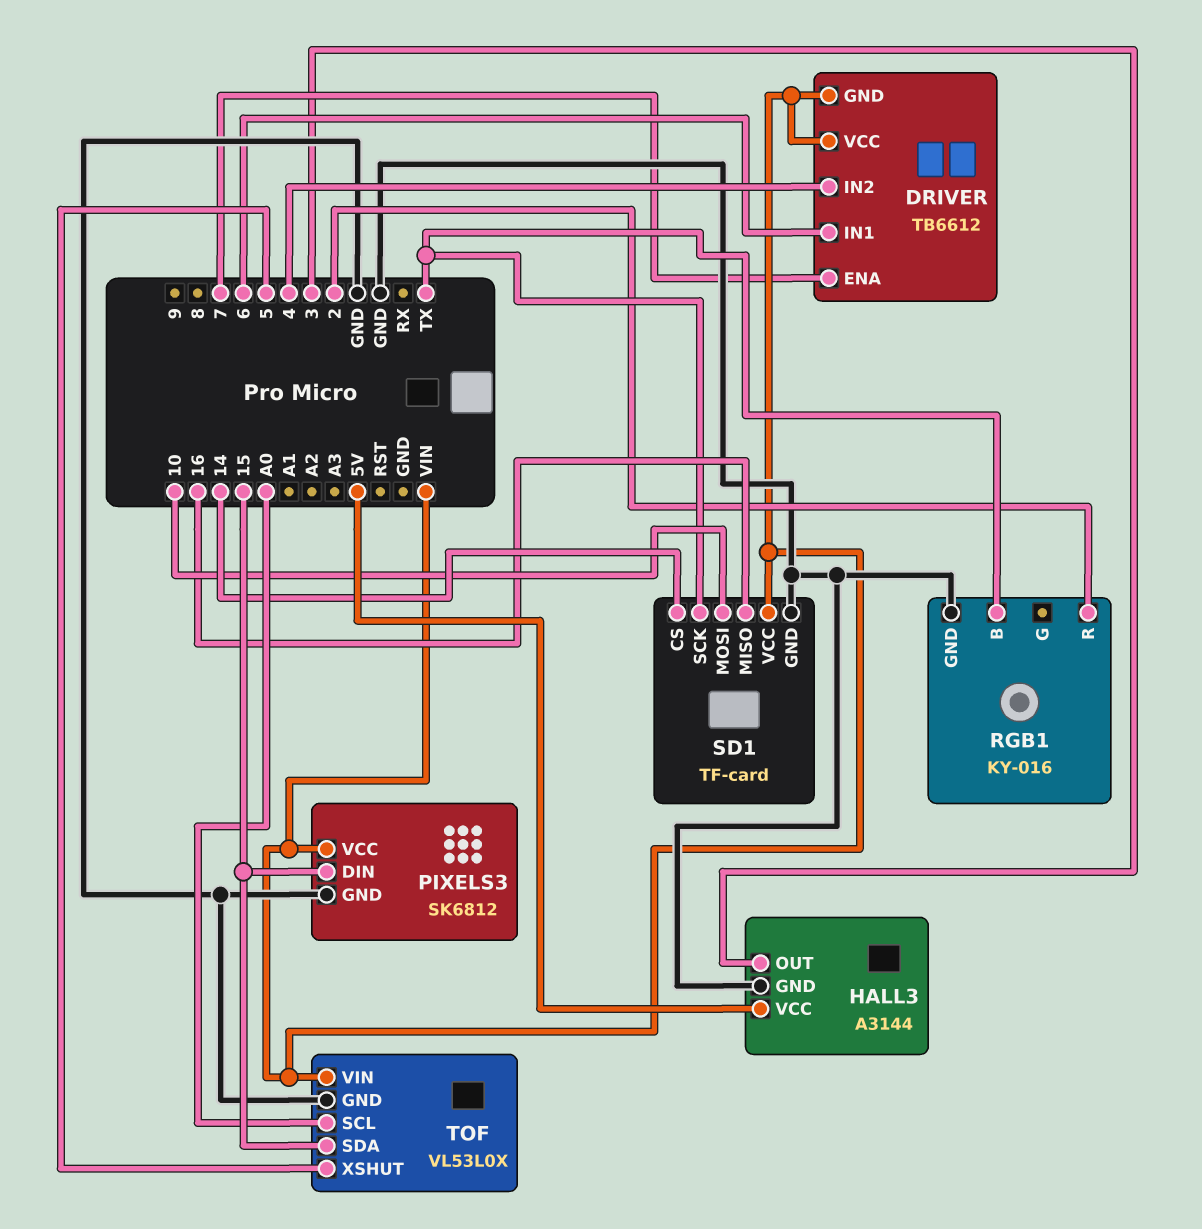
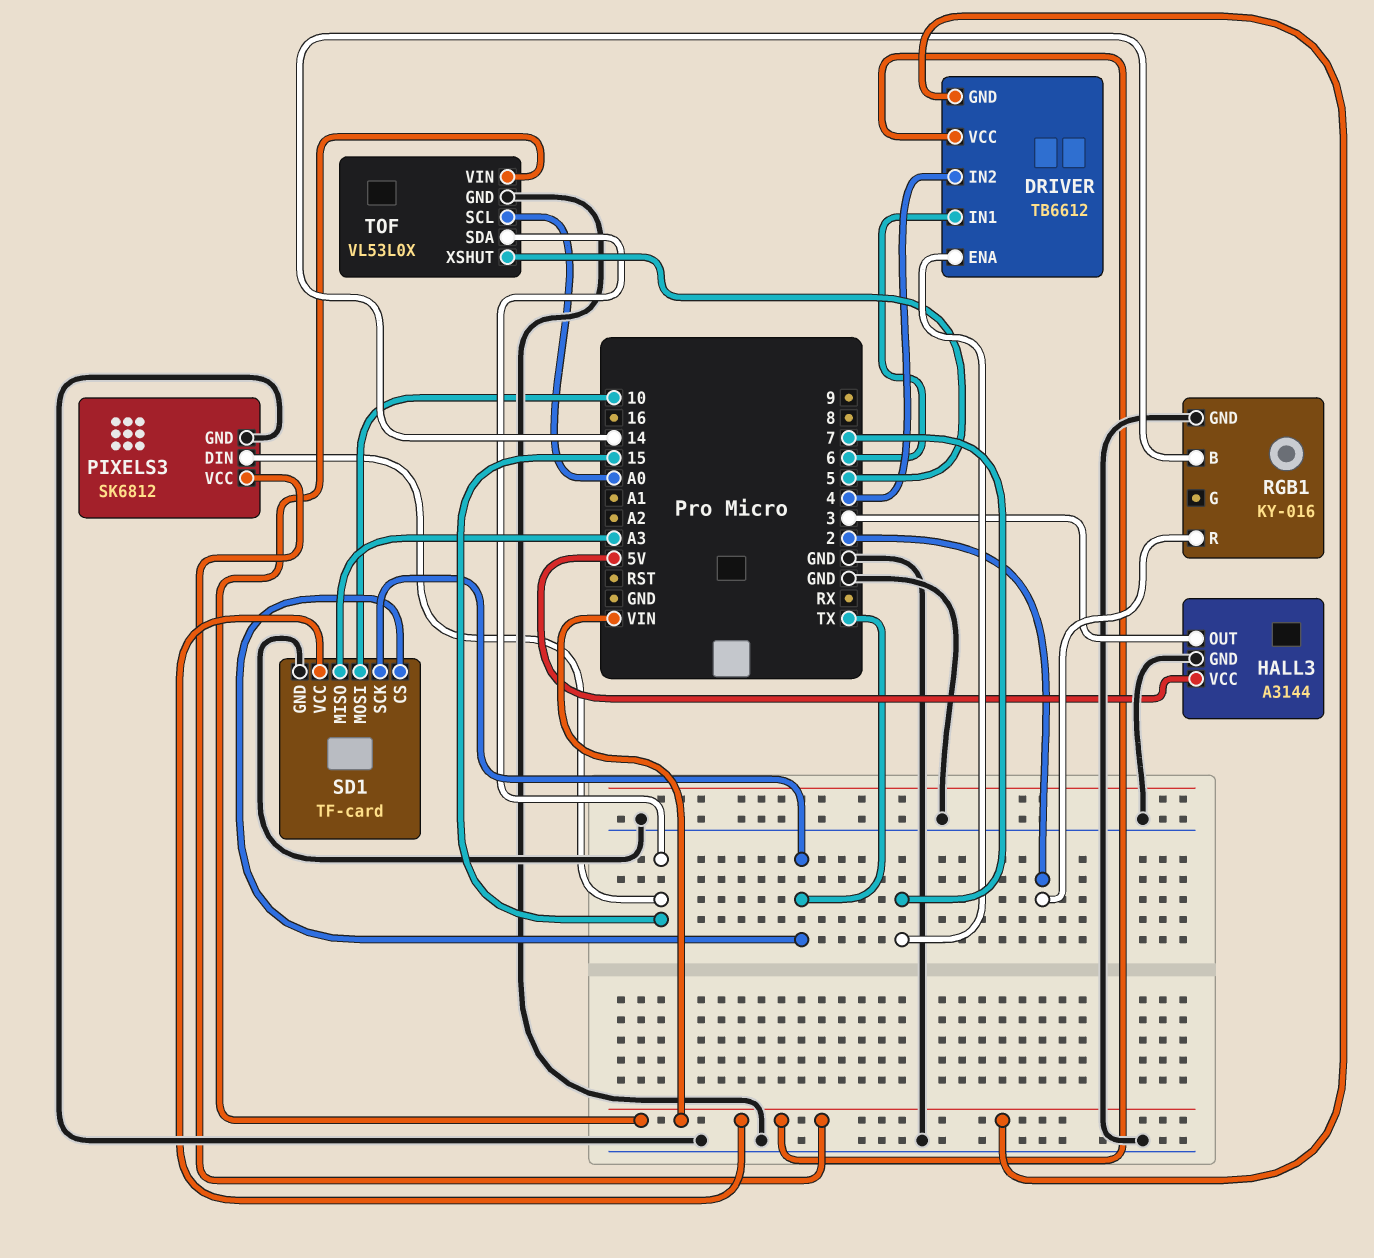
RGB1 pin B: TX -> 14
SD1 pin CS: 14 -> TX
SD1 pin MISO: 16 -> A3

